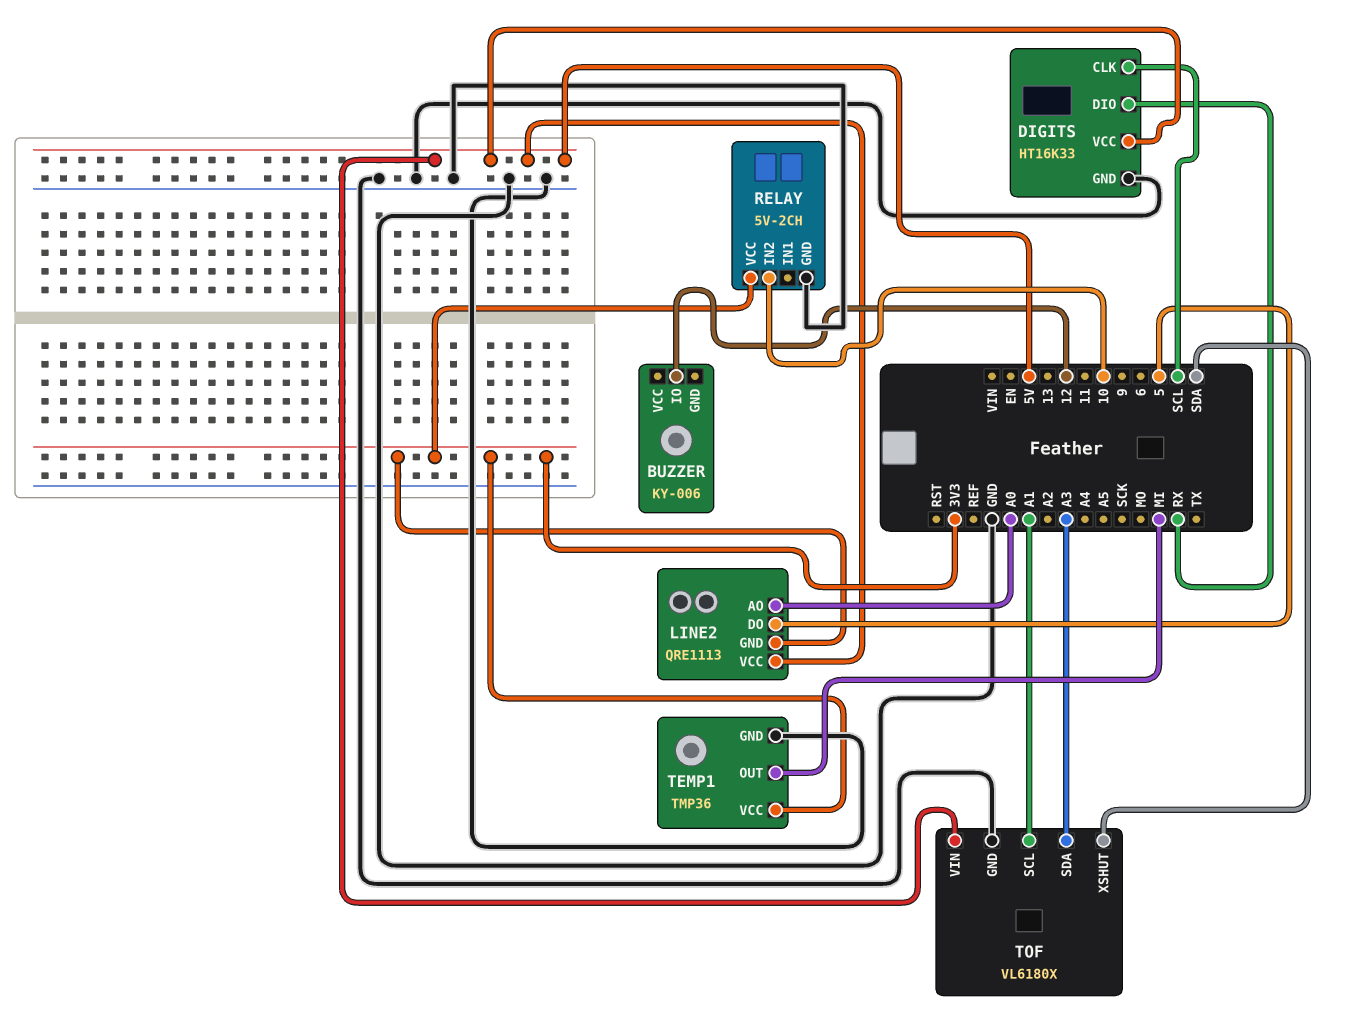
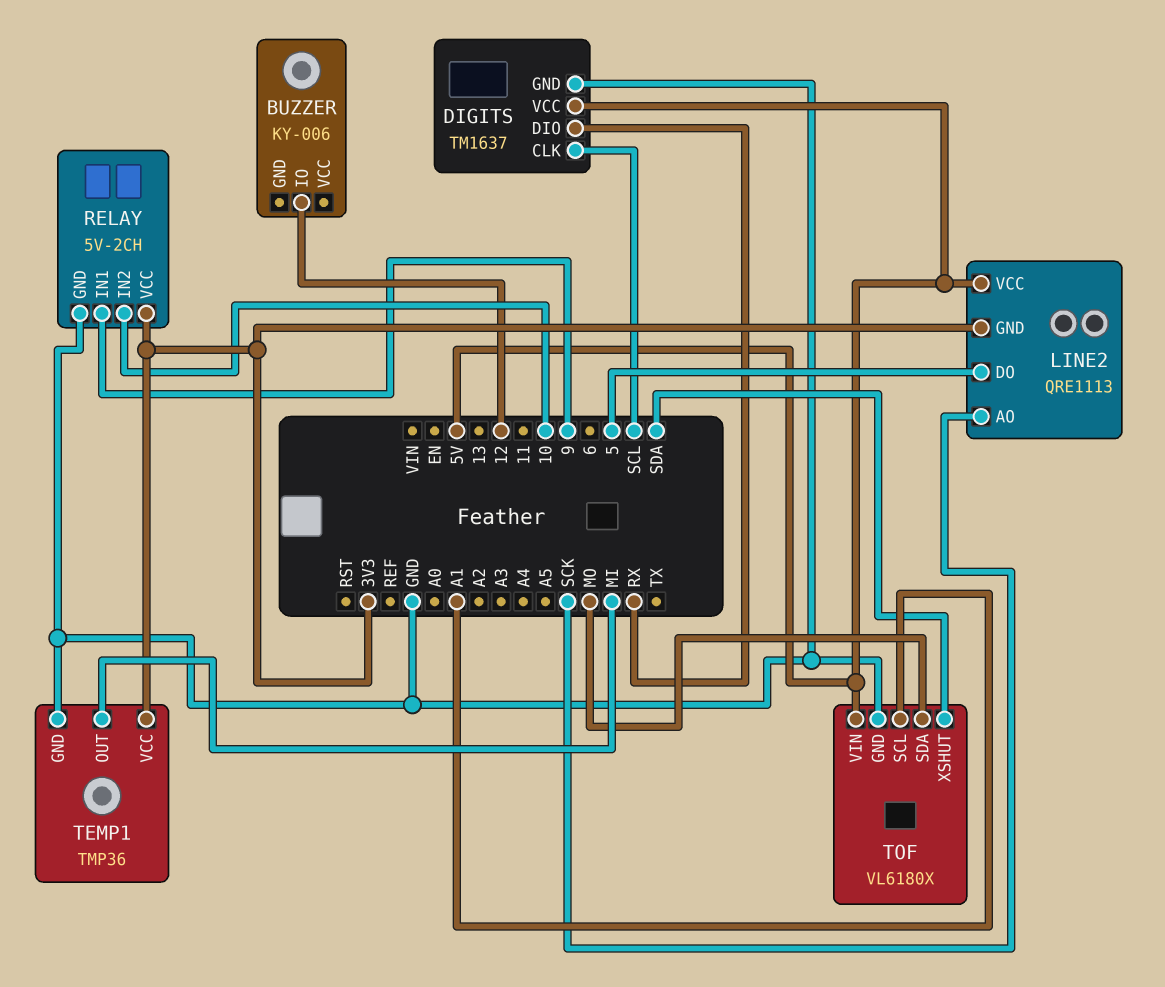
DIGITS: HT16K33 -> TM1637
LINE2 pin AO: A0 -> SCK
RELAY pin IN1: none -> 9
TOF pin SDA: A3 -> MO

